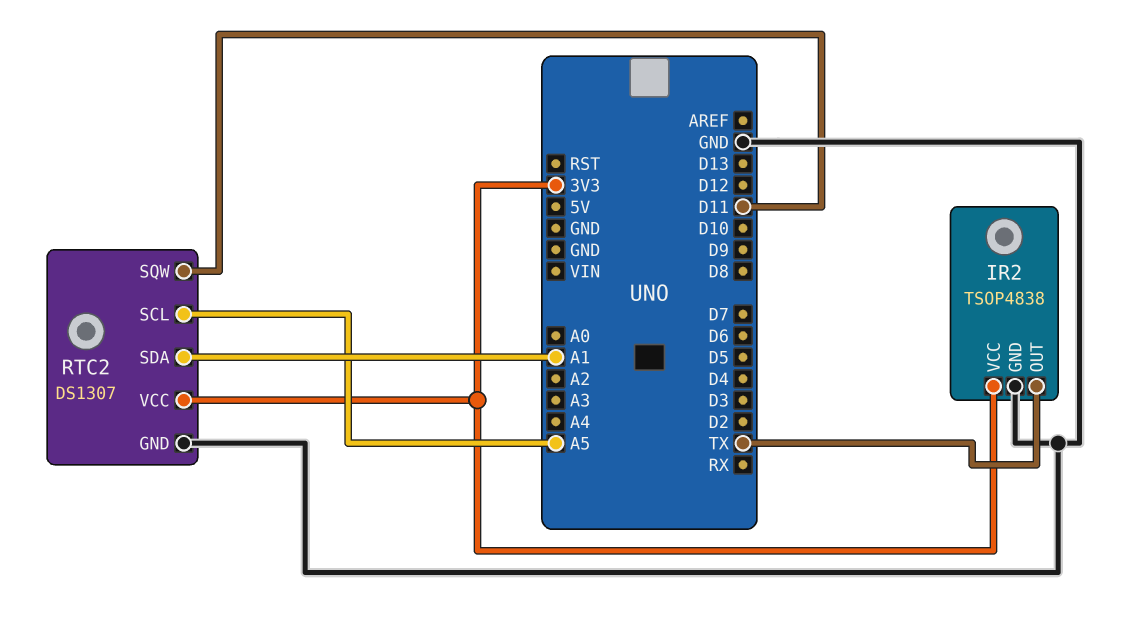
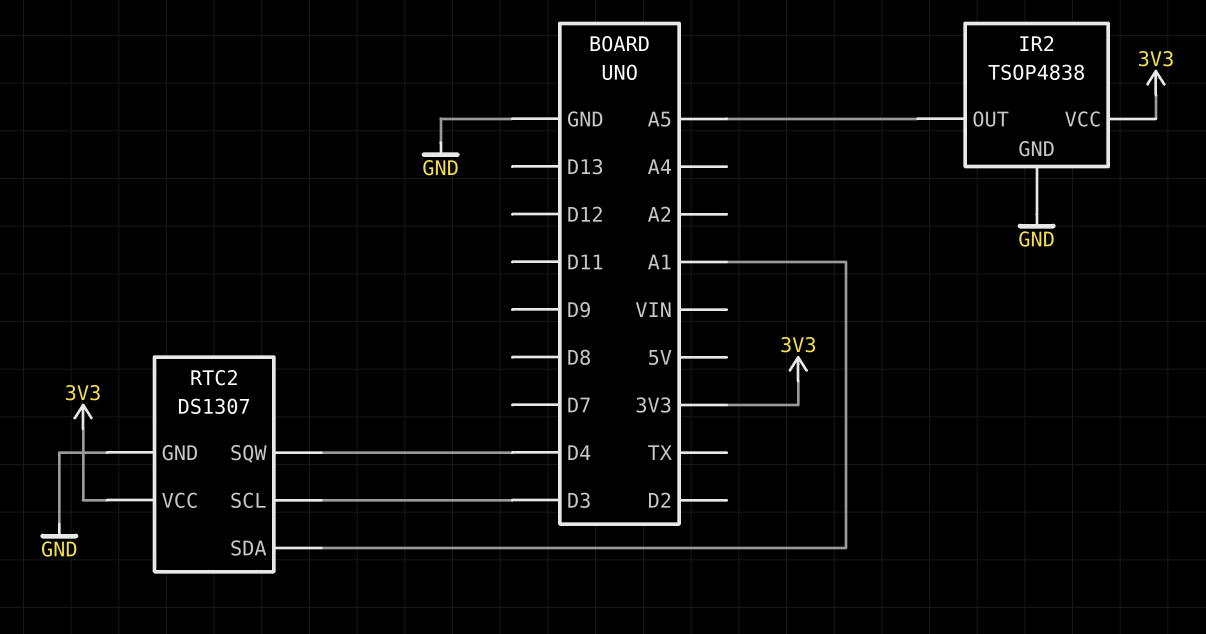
IR2 pin OUT: TX -> A5
RTC2 pin SCL: A5 -> D3
RTC2 pin SQW: D11 -> D4

